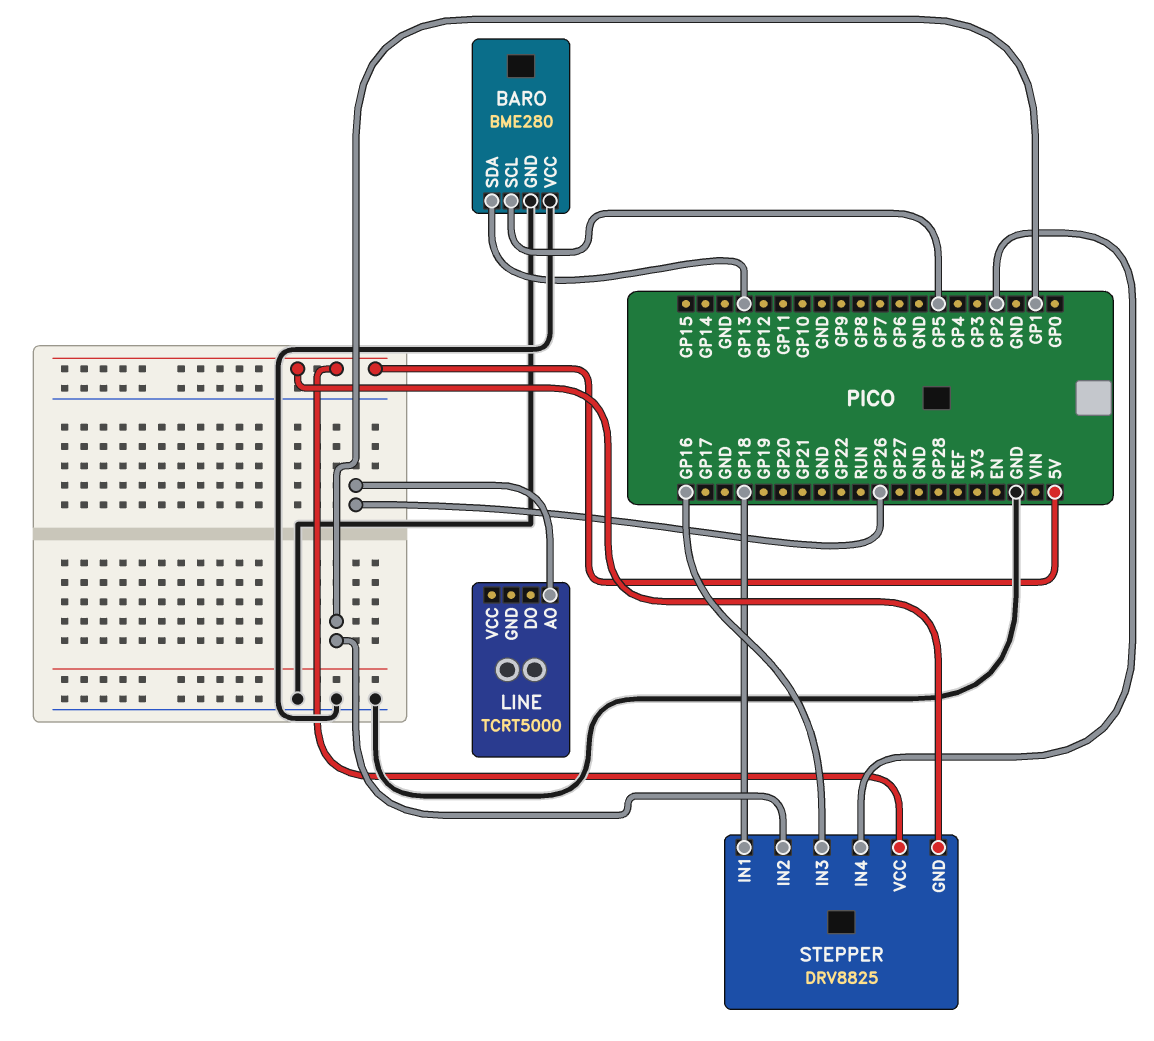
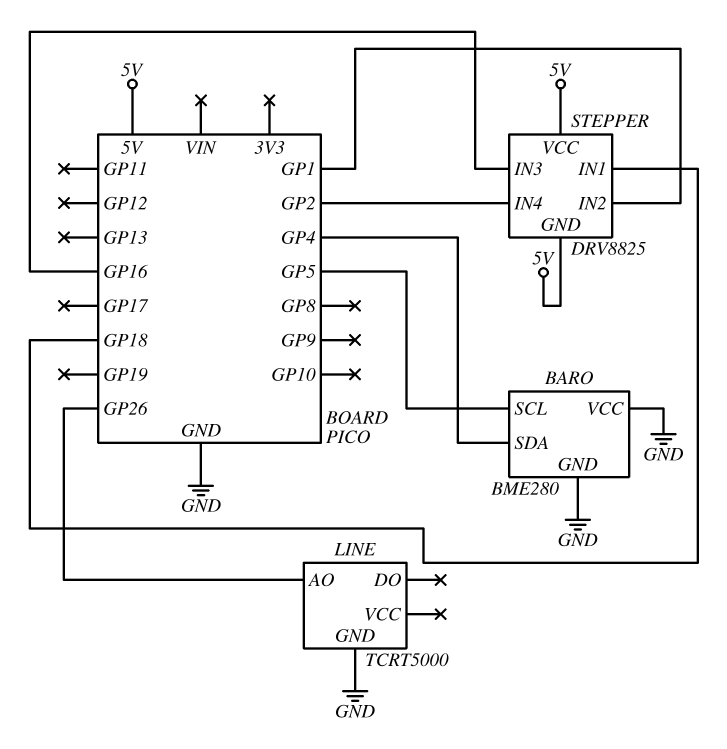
BARO pin SDA: GP13 -> GP4
LINE pin GND: none -> GND

